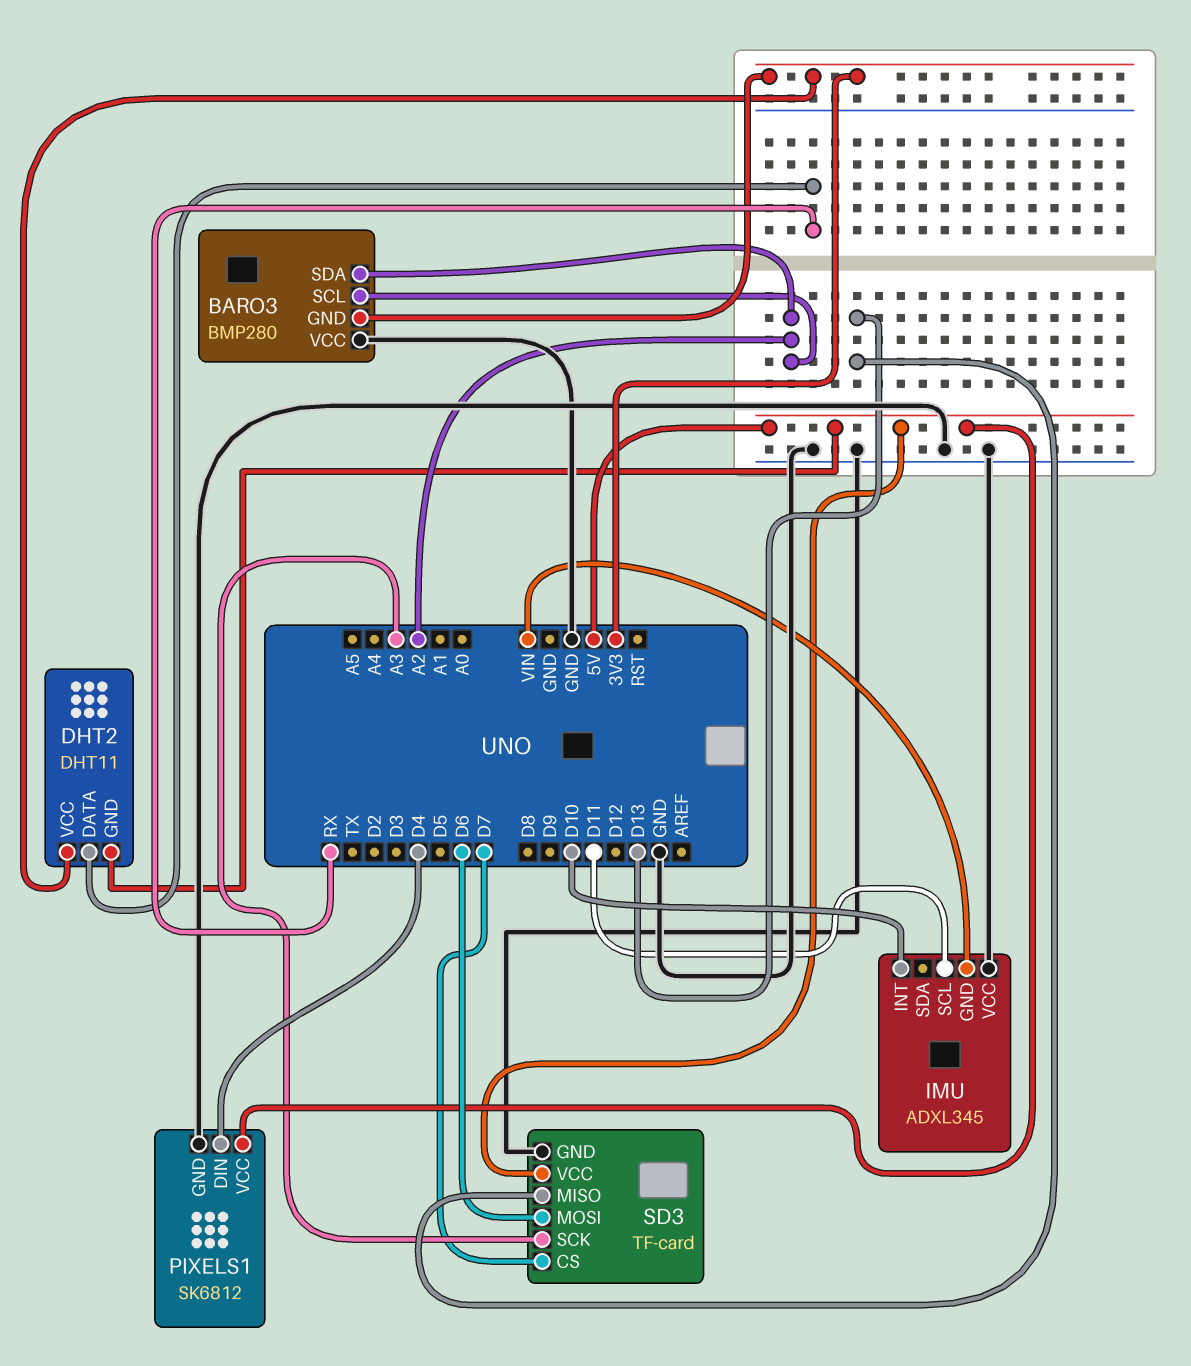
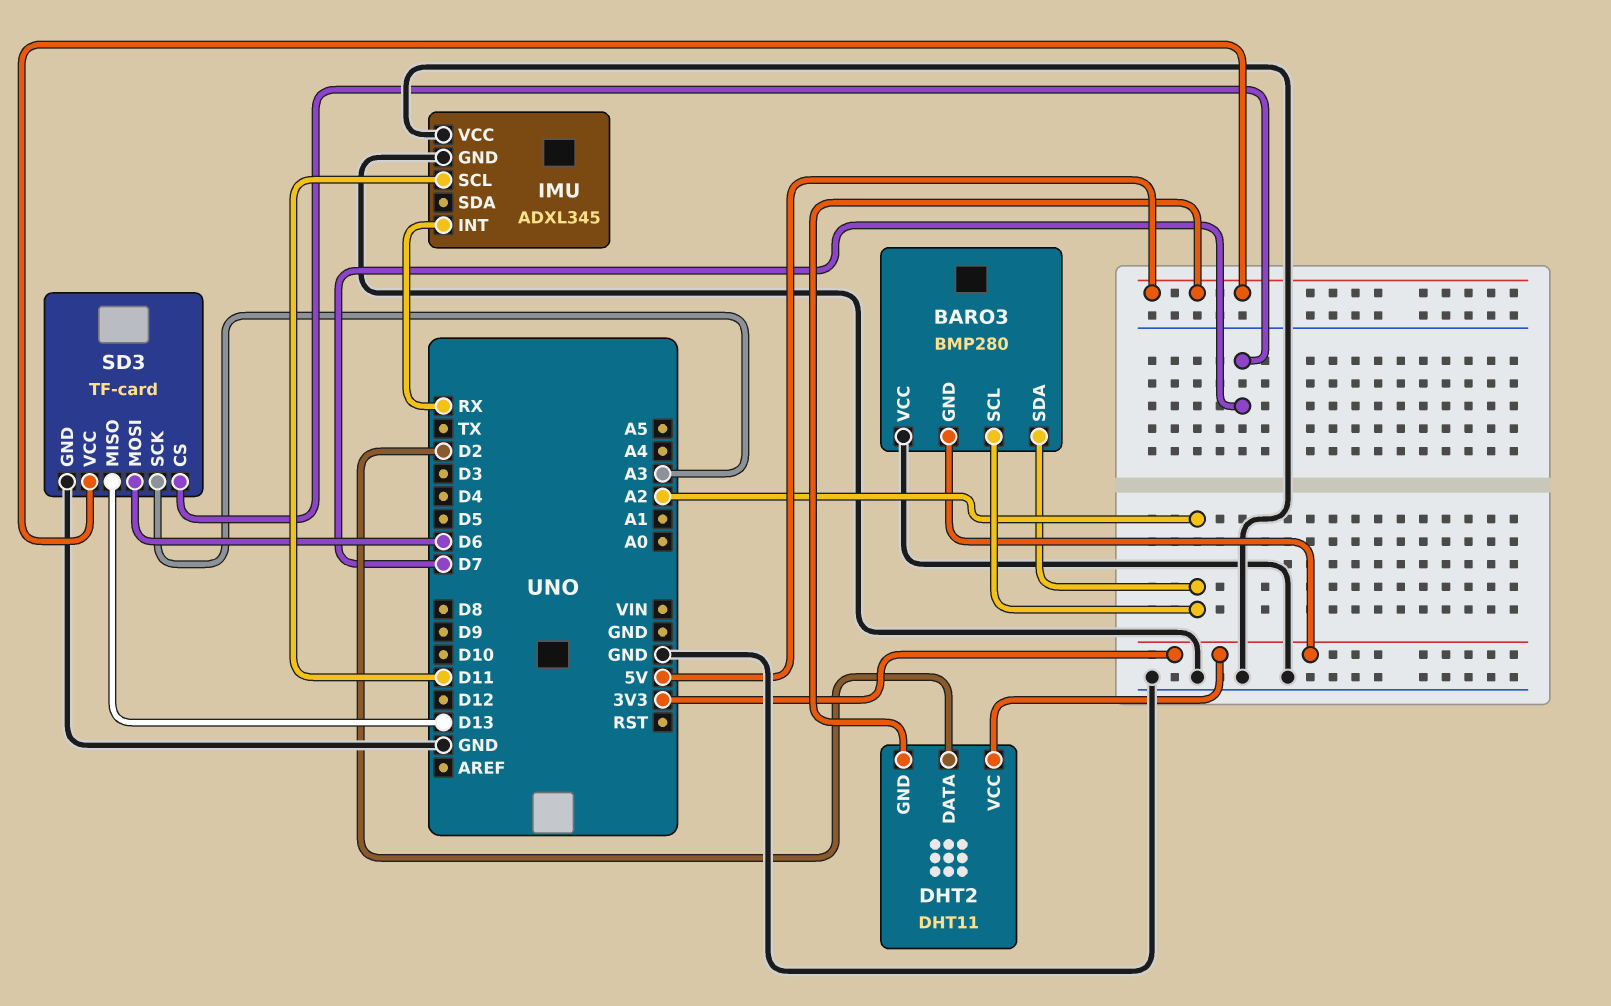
DHT2 pin DATA: RX -> D2
IMU pin GND: VIN -> GND
IMU pin INT: D10 -> RX
PIXELS1: SK6812 -> none
PIXELS1 pin DIN: D4 -> none
PIXELS1 pin GND: GND -> none
PIXELS1 pin VCC: 5V -> none

